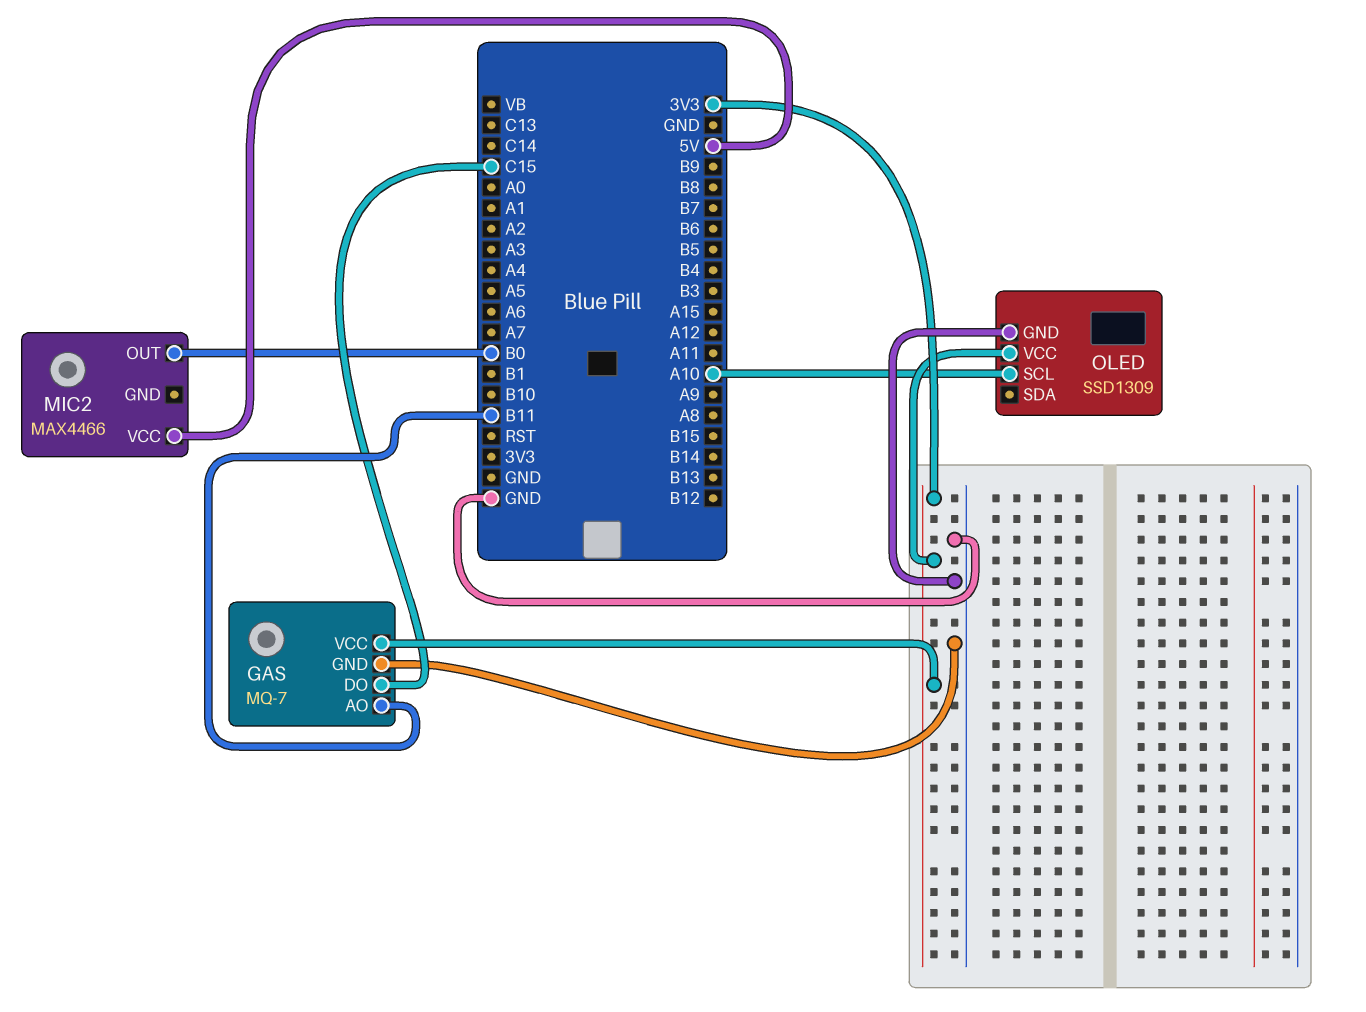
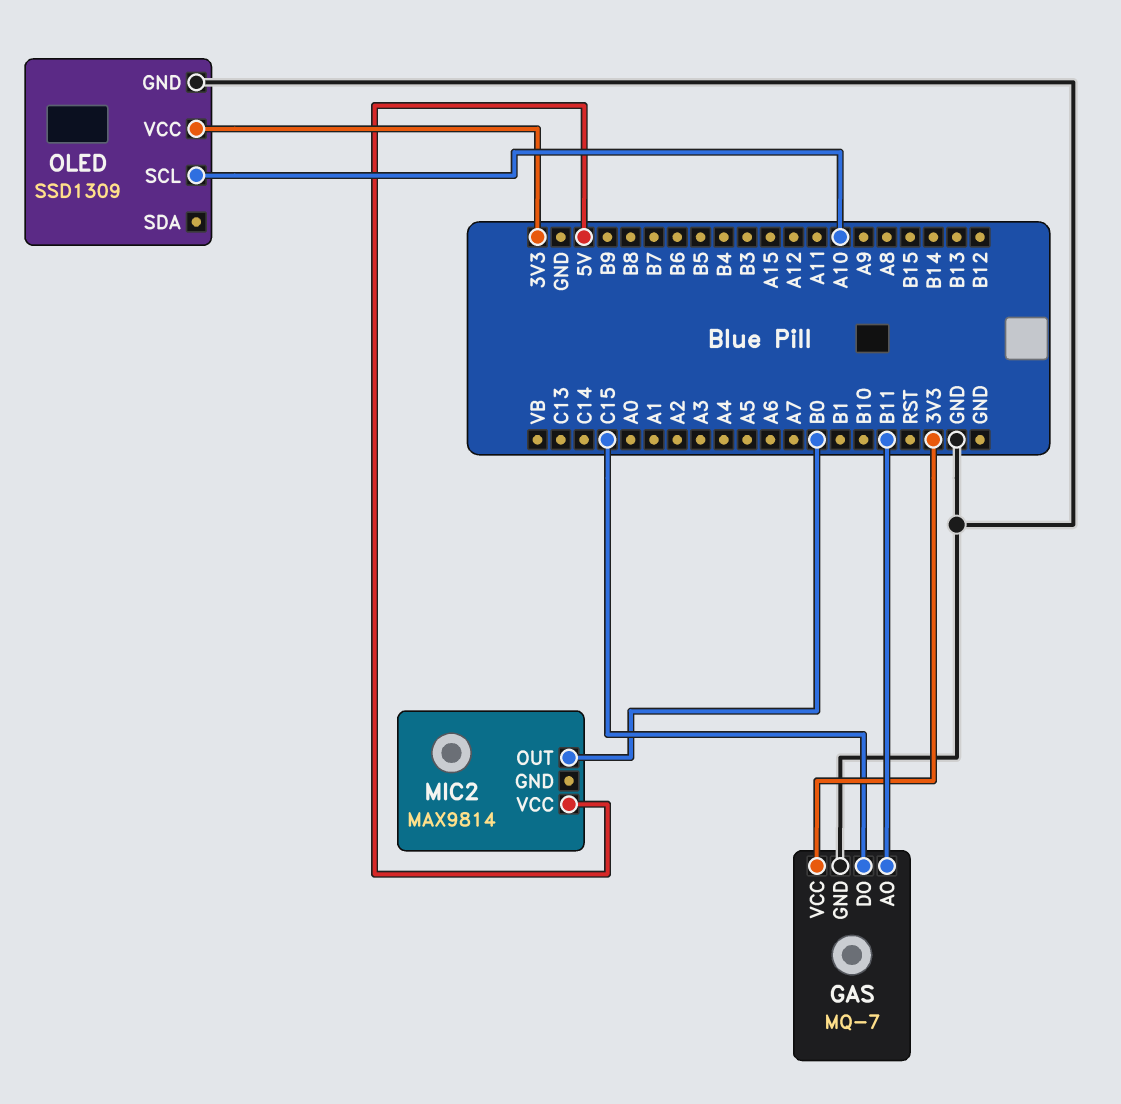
MIC2: MAX4466 -> MAX9814

